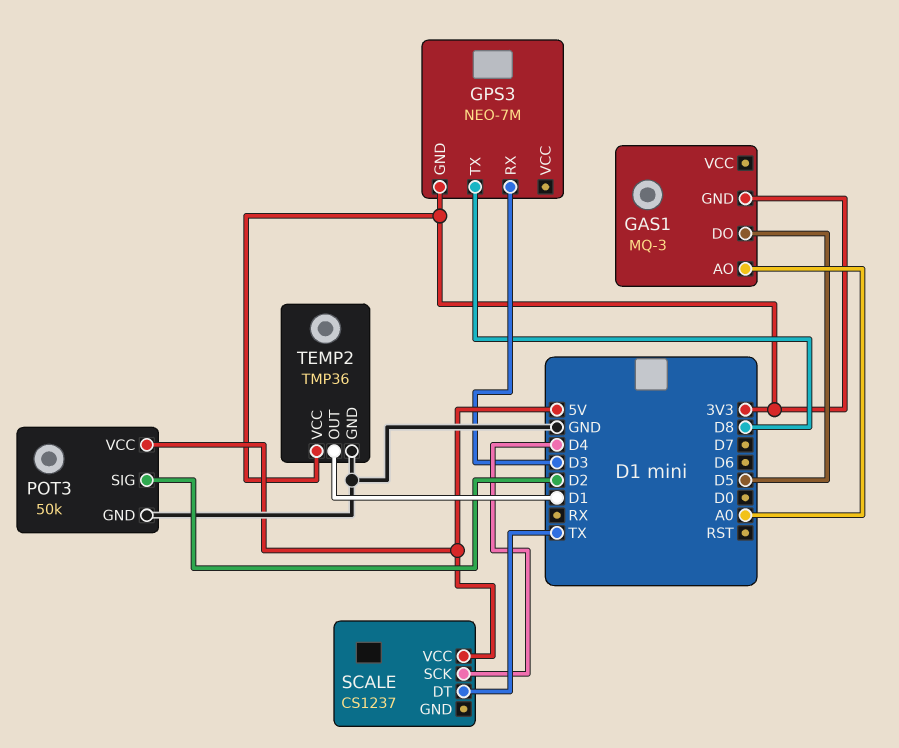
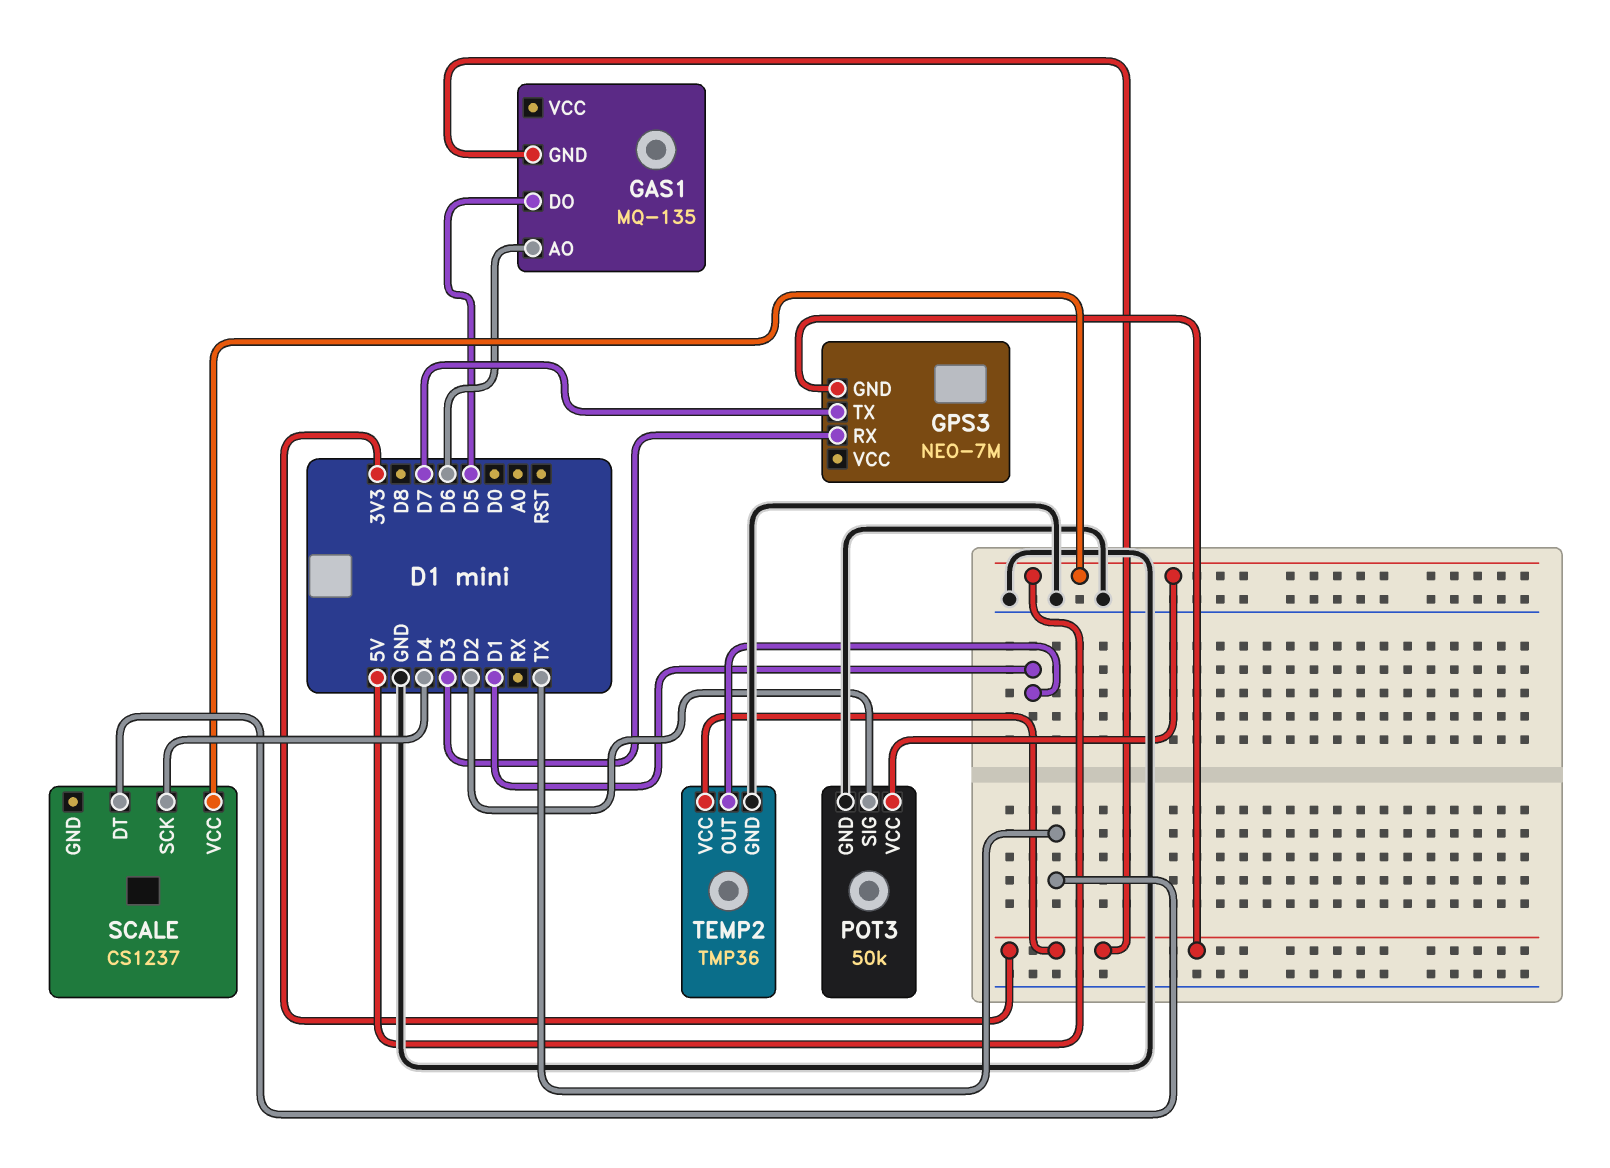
GAS1: MQ-3 -> MQ-135
GAS1 pin AO: A0 -> D6
GPS3 pin TX: D8 -> D7

